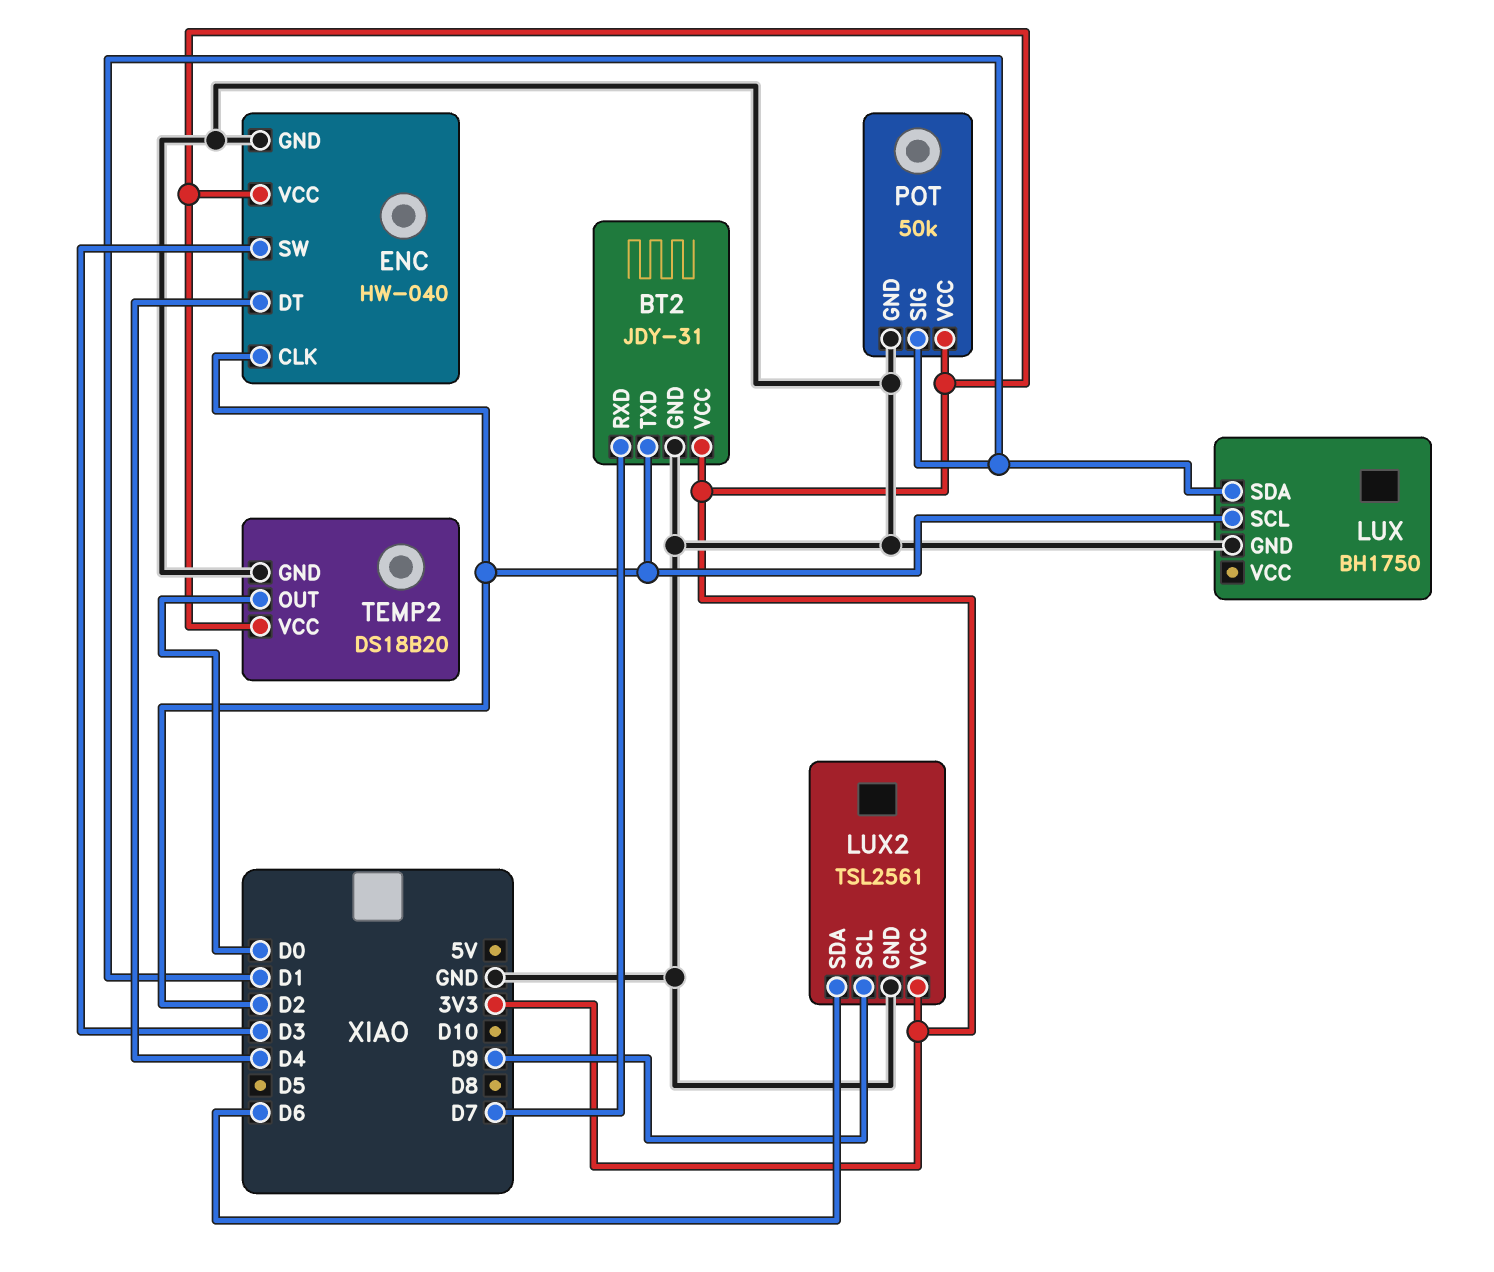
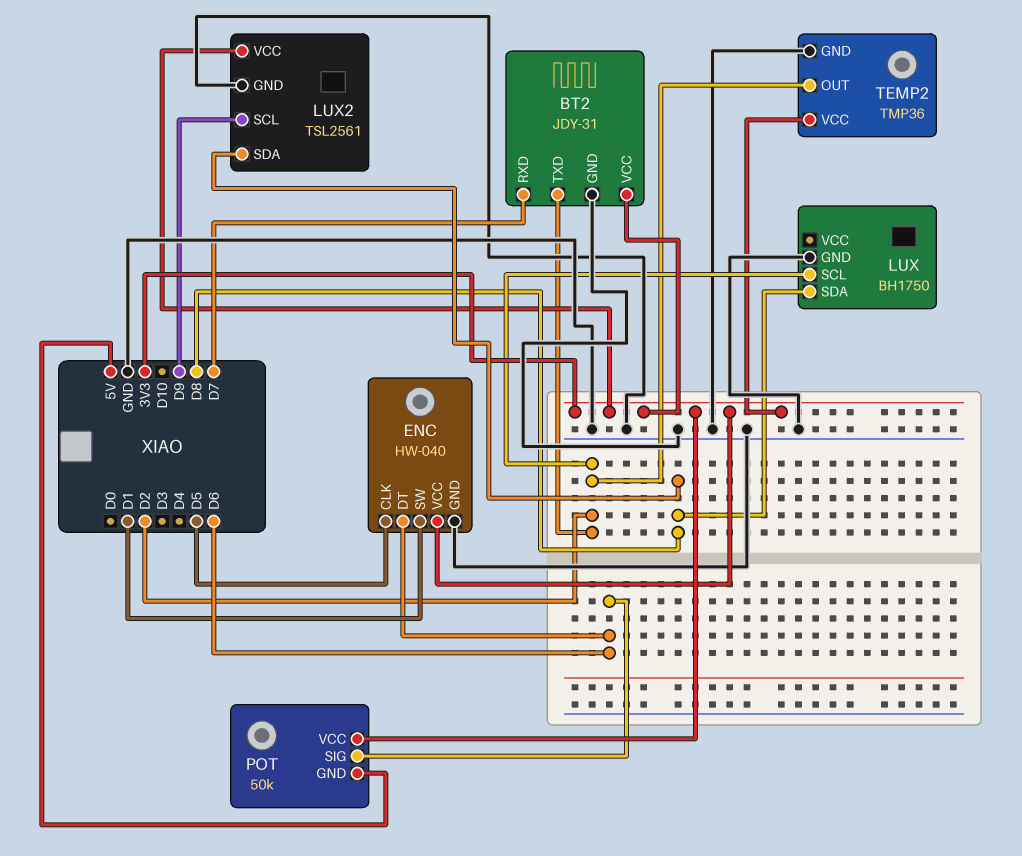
ENC pin CLK: D2 -> D5
ENC pin DT: D4 -> D6
ENC pin SW: D3 -> D1
LUX pin SDA: D1 -> D8
LUX2 pin SDA: D6 -> D8
POT pin GND: GND -> 5V
POT pin SIG: D1 -> D6
TEMP2: DS18B20 -> TMP36
TEMP2 pin OUT: D0 -> D2

